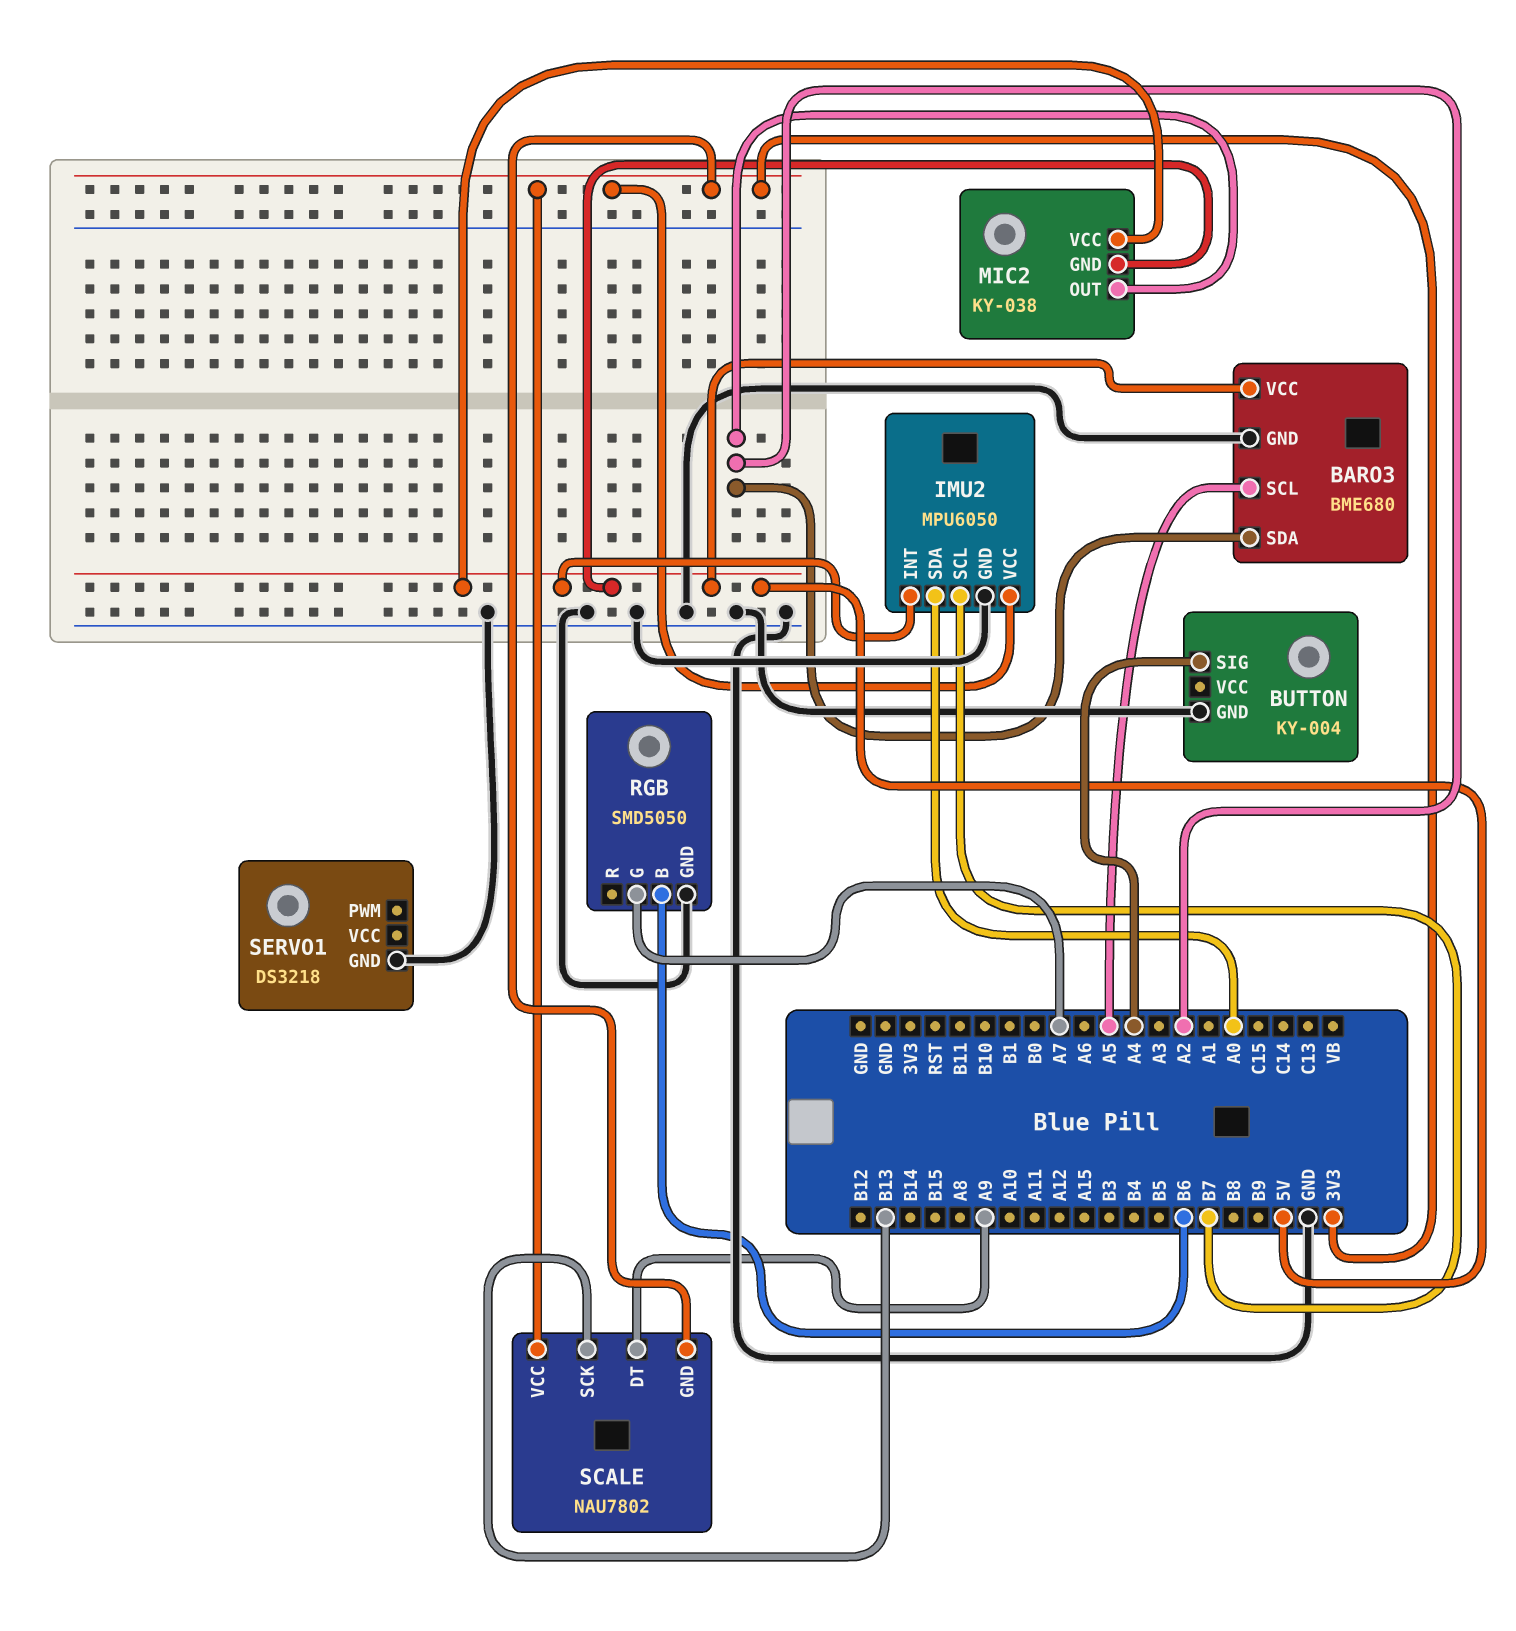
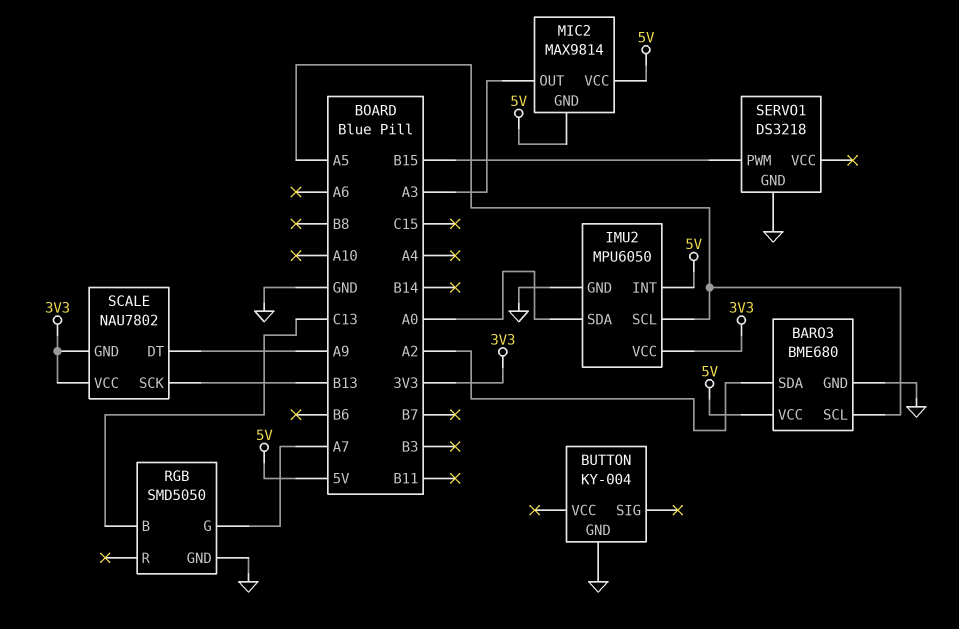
BUTTON pin SIG: A4 -> none
IMU2 pin SCL: B7 -> A5
MIC2: KY-038 -> MAX9814
MIC2 pin OUT: A2 -> A3
RGB pin B: B6 -> C13
SERVO1 pin PWM: none -> B15

